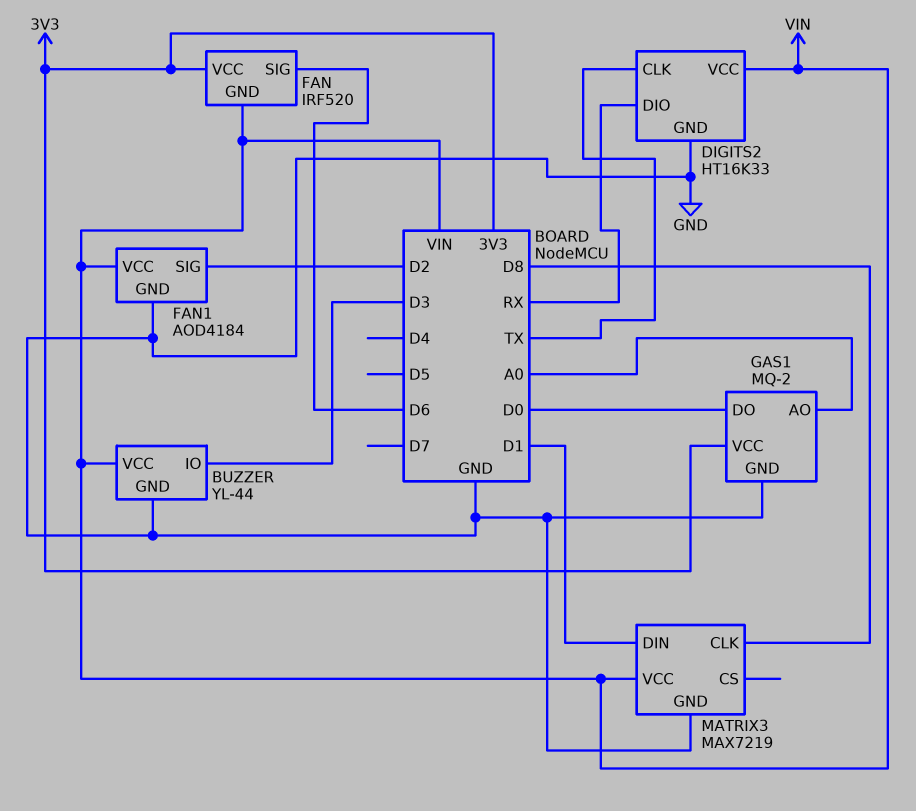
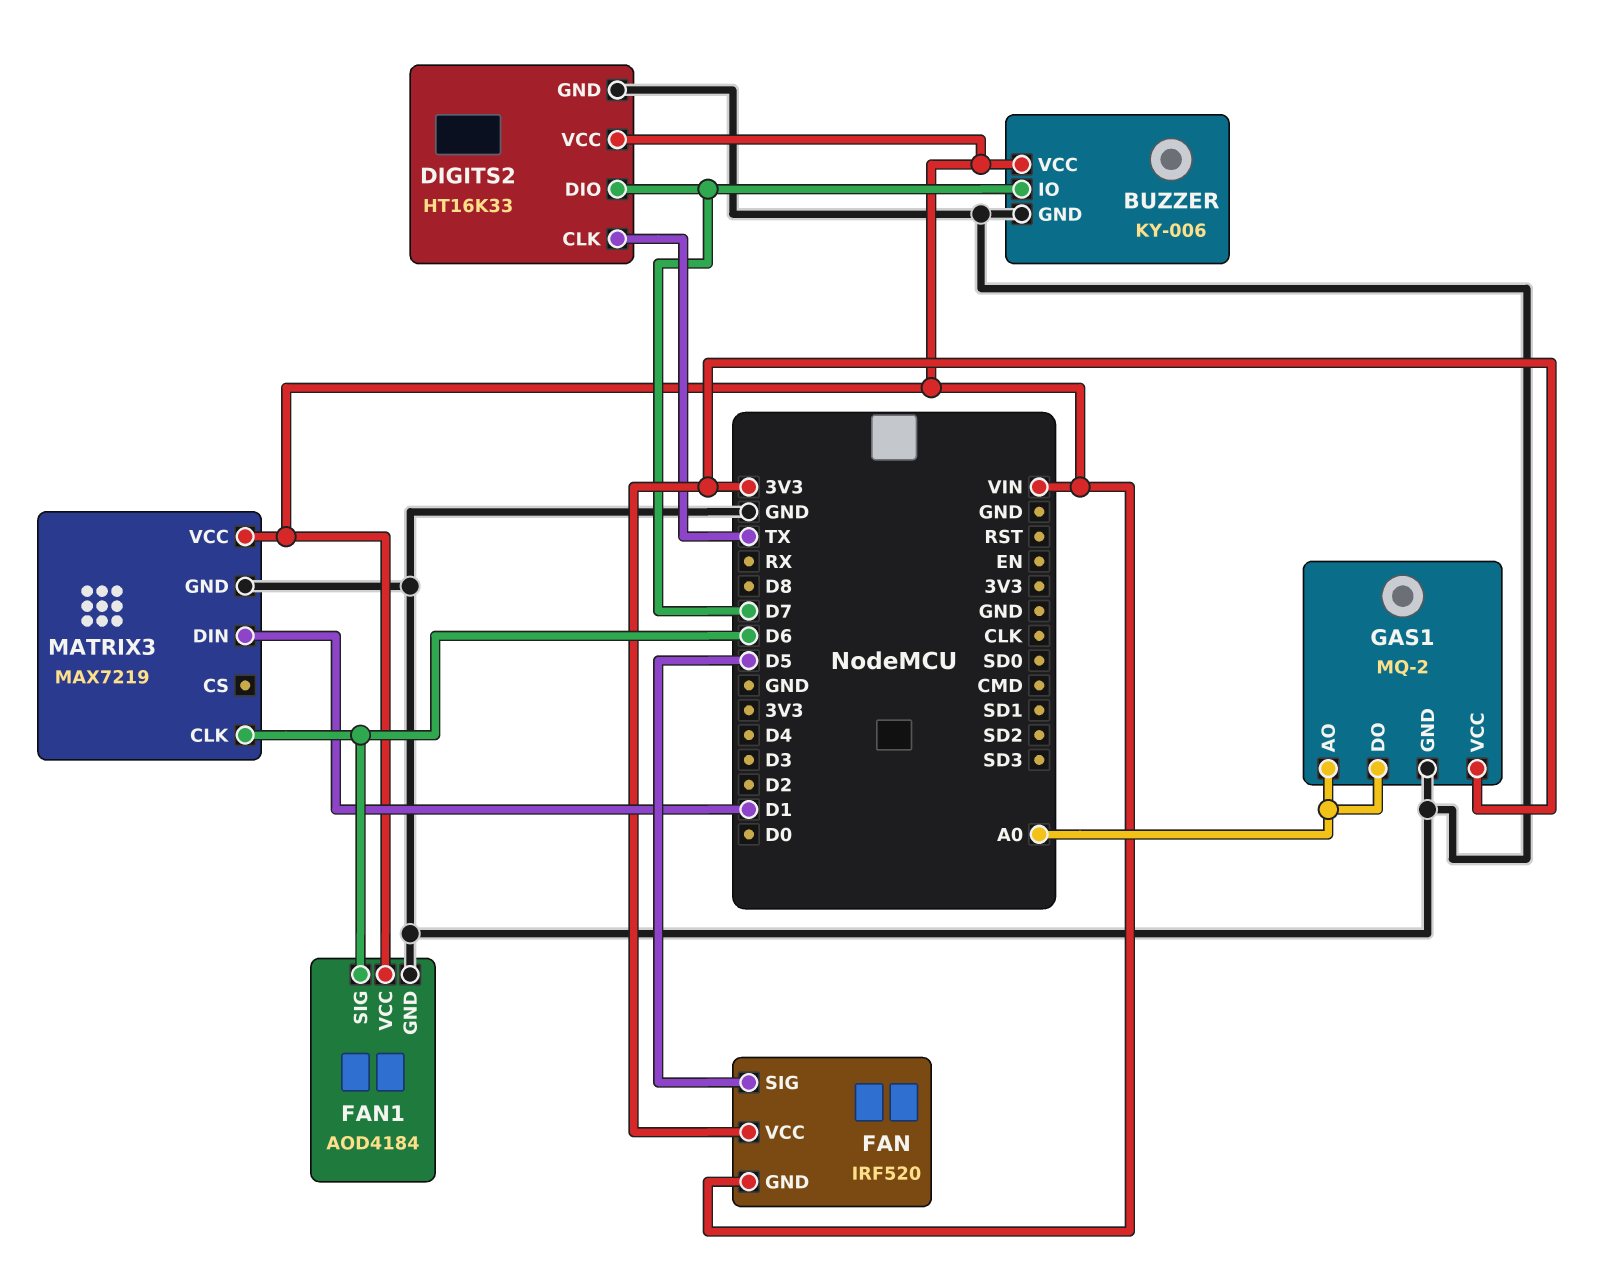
BUZZER: YL-44 -> KY-006
BUZZER pin IO: D3 -> D7
DIGITS2 pin DIO: RX -> D7
FAN pin SIG: D6 -> D5
FAN1 pin SIG: D2 -> D6
GAS1 pin DO: D0 -> A0
MATRIX3 pin CLK: D8 -> D6

